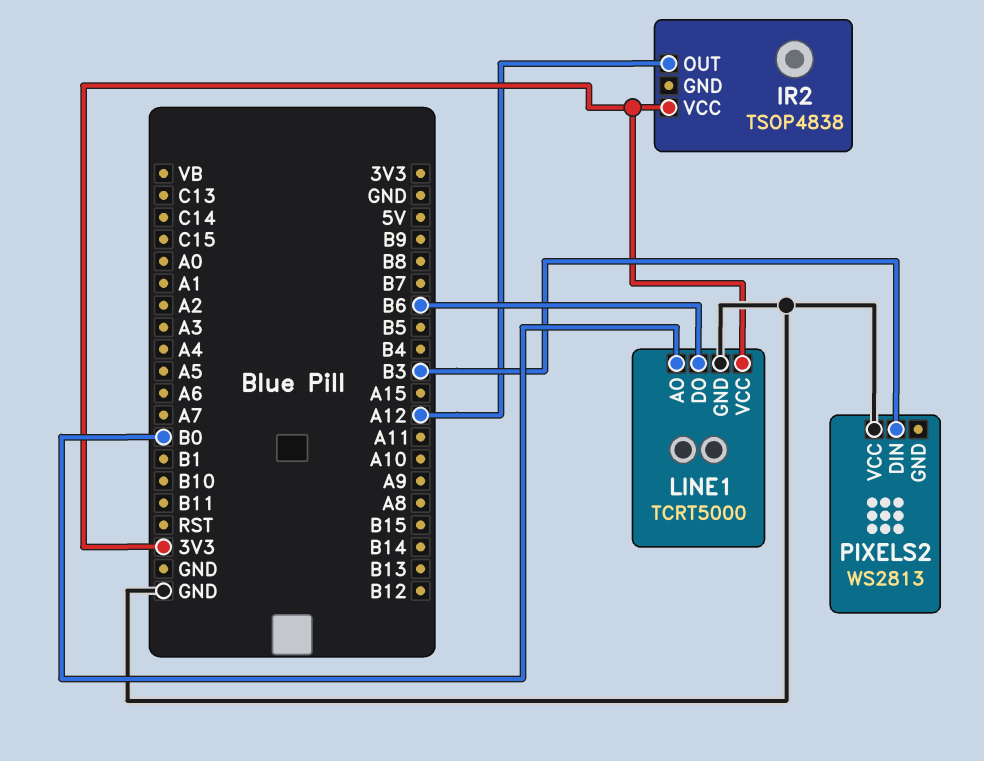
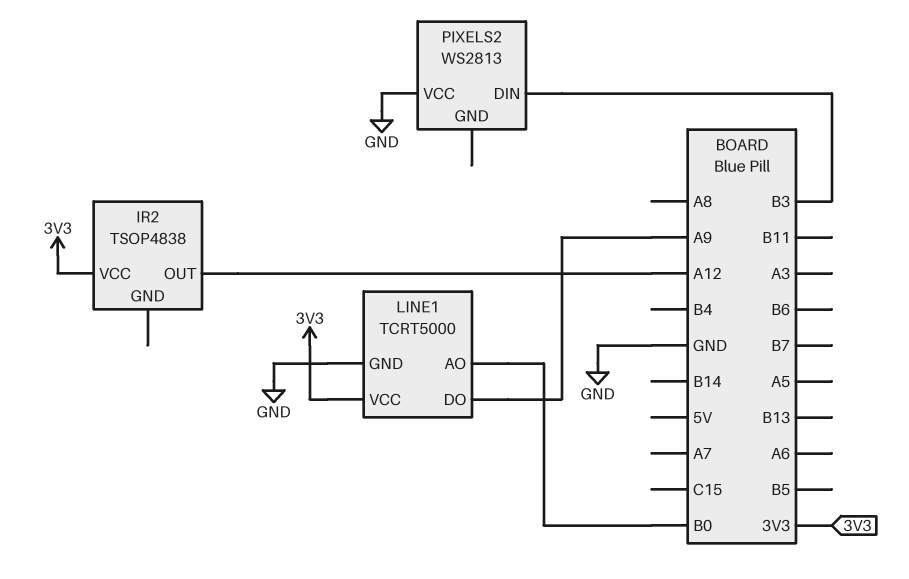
LINE1 pin DO: B6 -> A9

